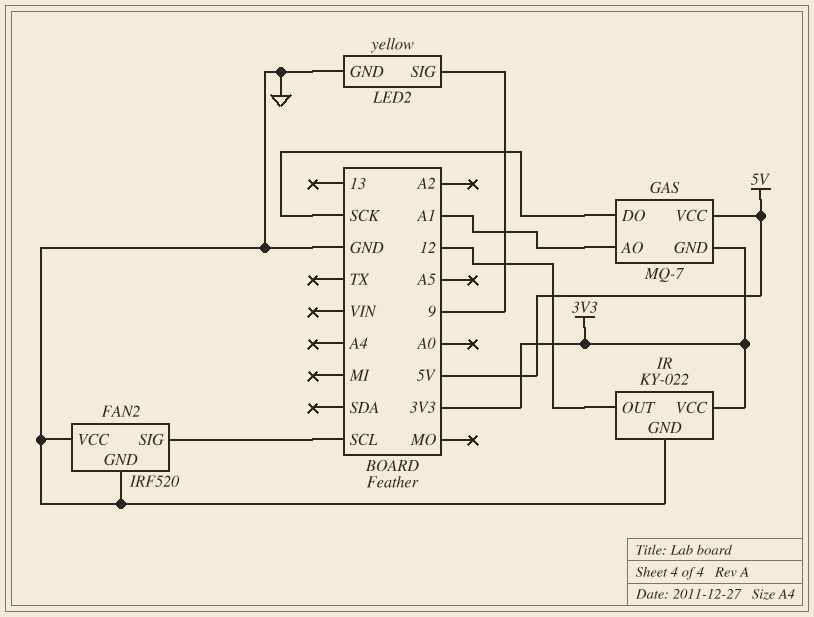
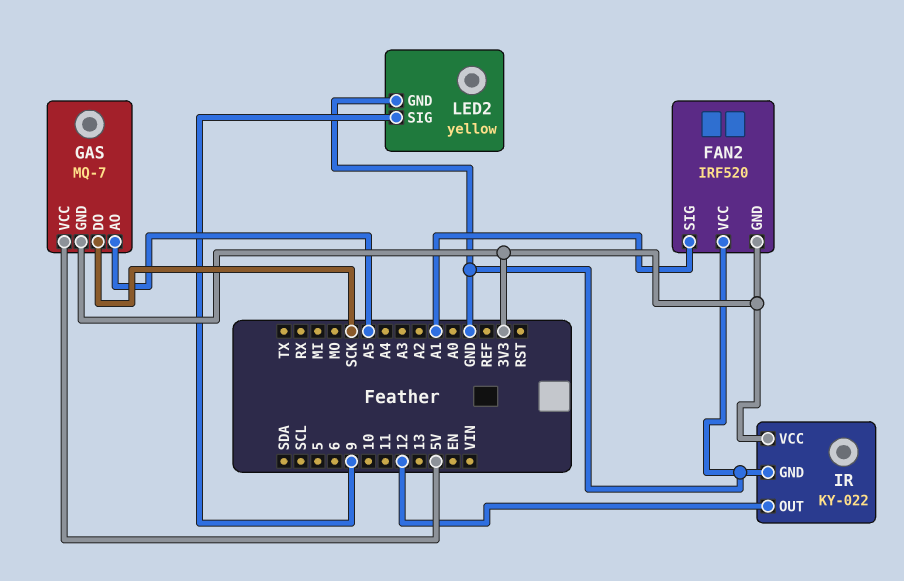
FAN2 pin GND: GND -> 3V3
FAN2 pin SIG: SCL -> A1
GAS pin AO: A1 -> A5

